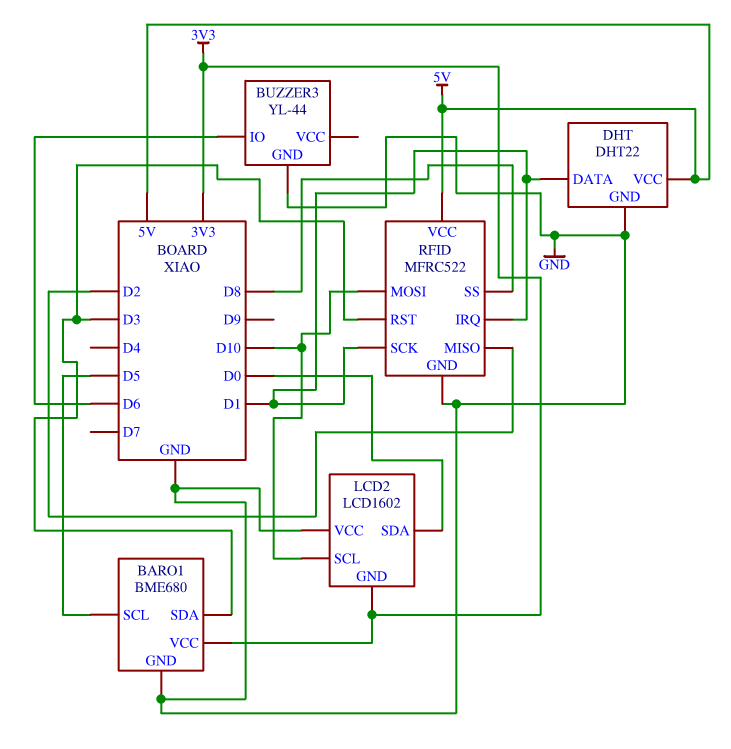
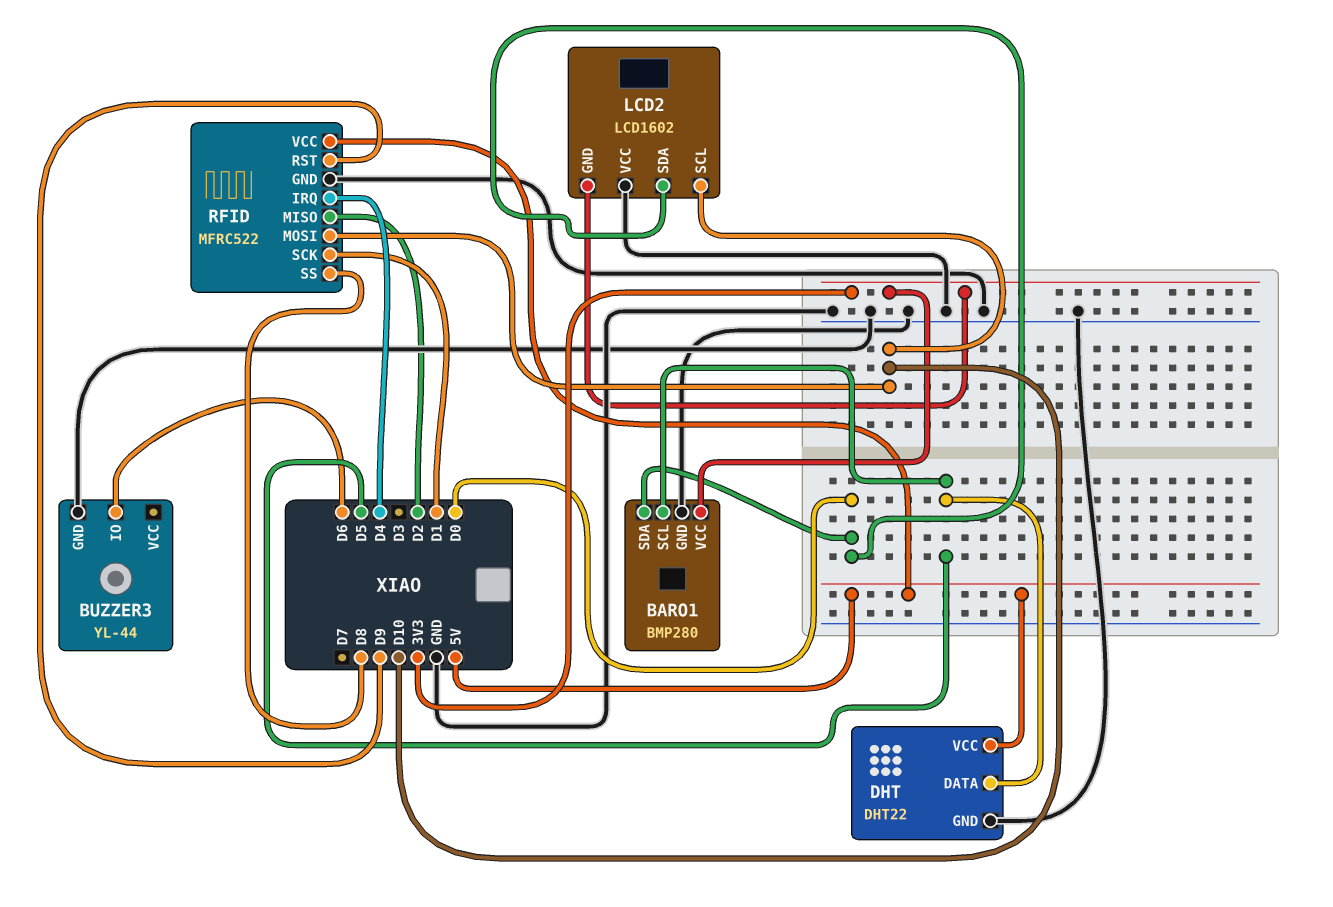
BARO1: BME680 -> BMP280
BARO1 pin SDA: D3 -> D0
DHT pin DATA: D1 -> D5
RFID pin IRQ: D1 -> D4
RFID pin RST: D3 -> D9

